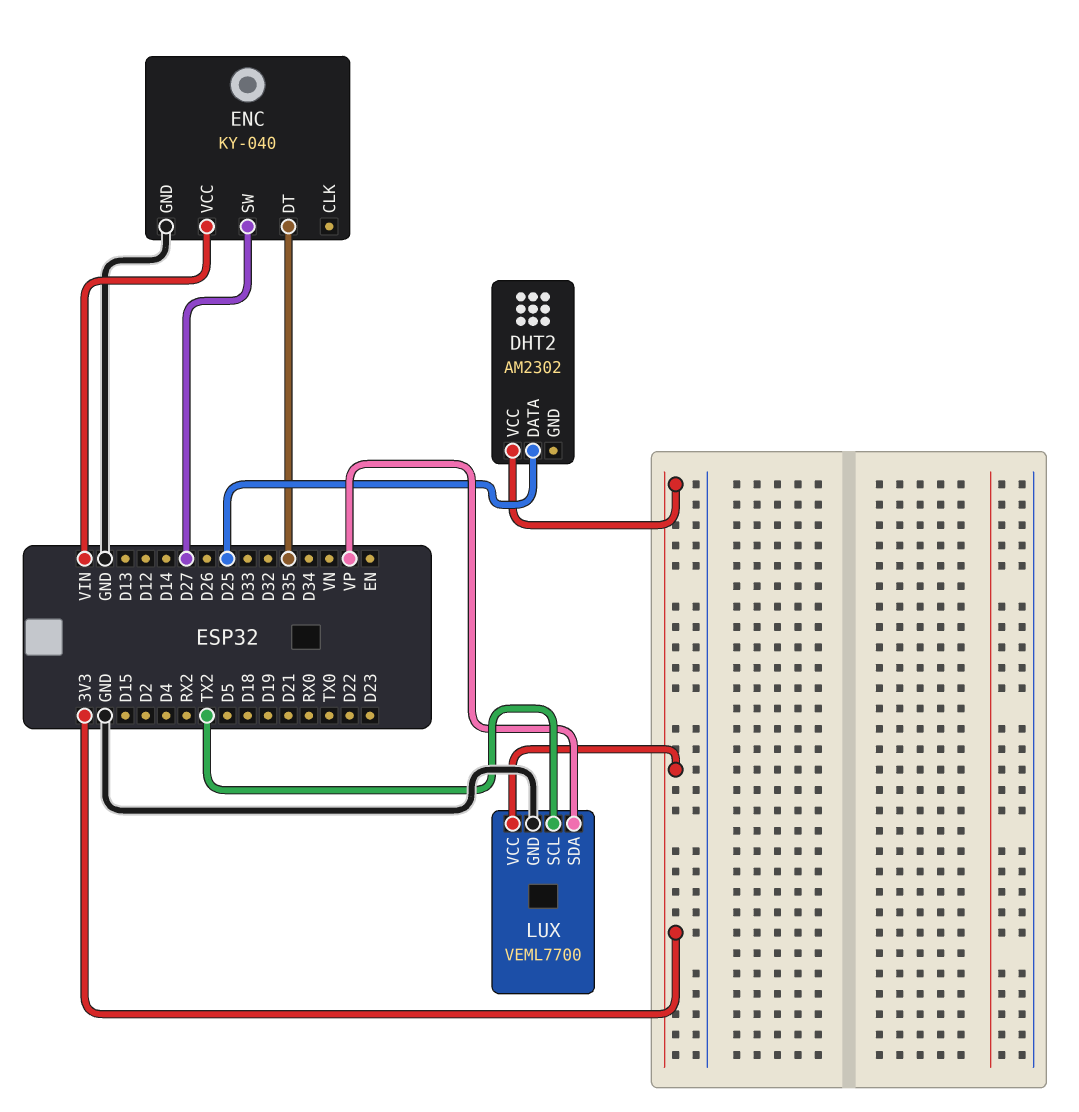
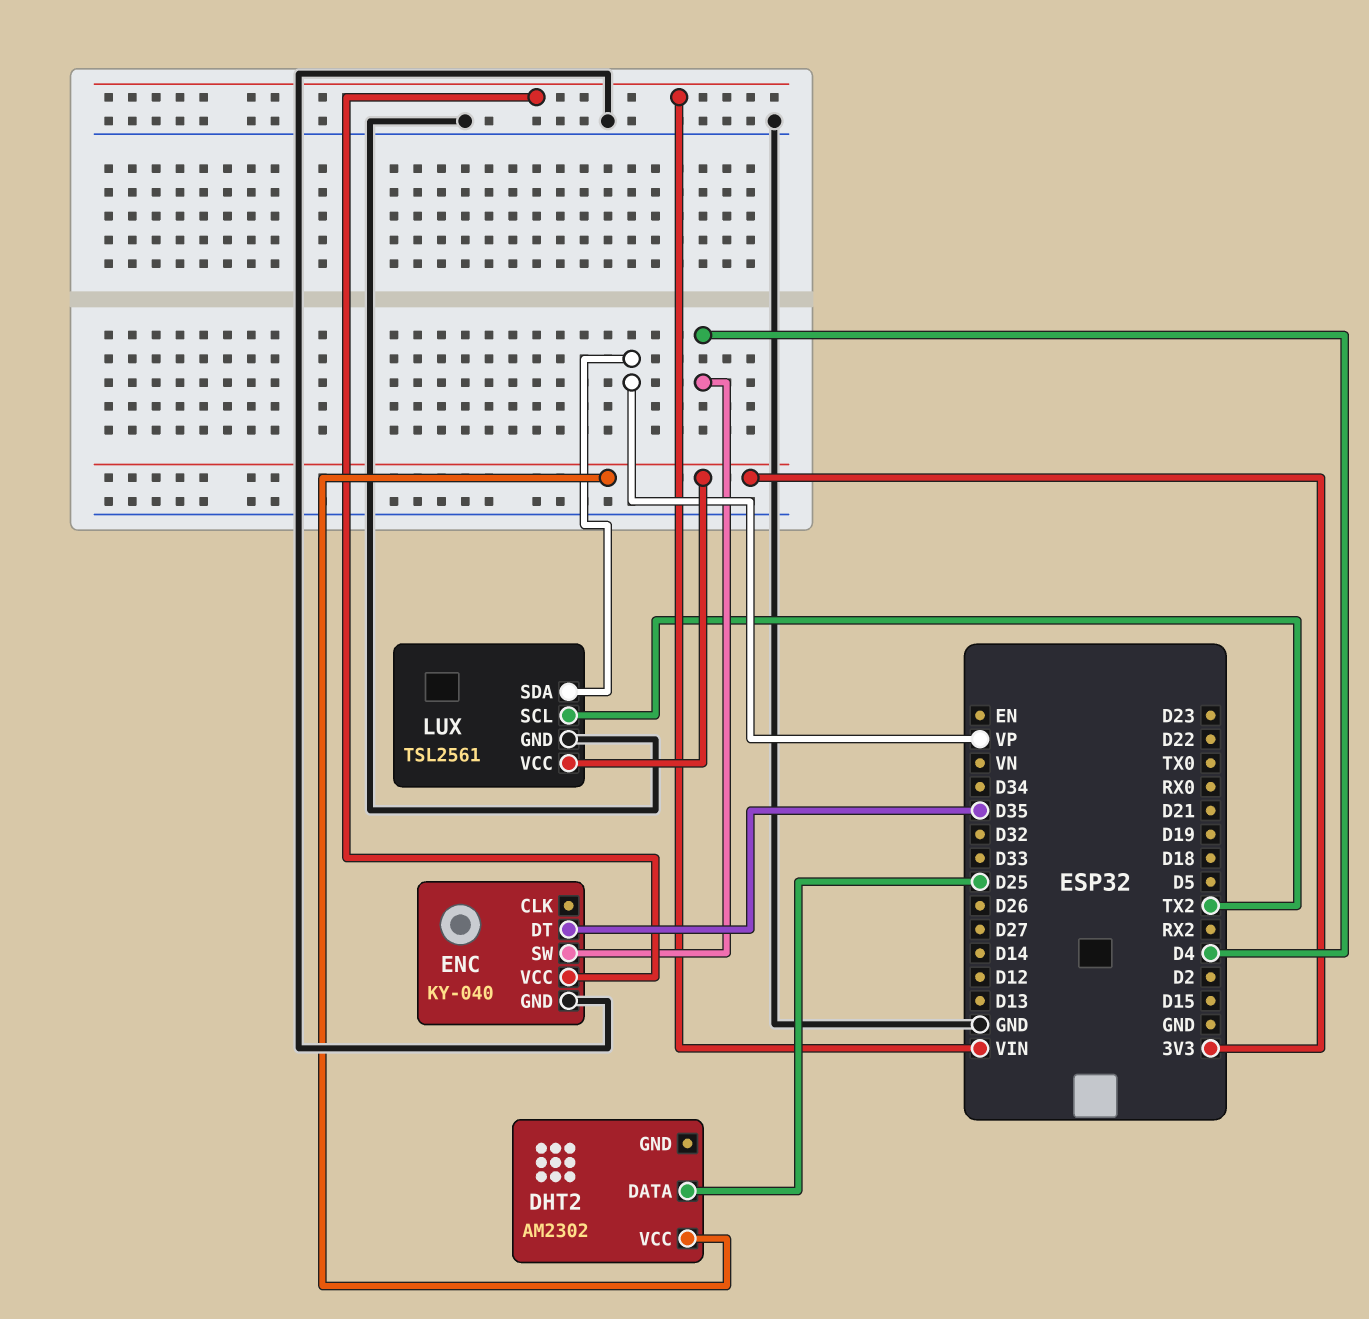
ENC pin SW: D27 -> D4
LUX: VEML7700 -> TSL2561

